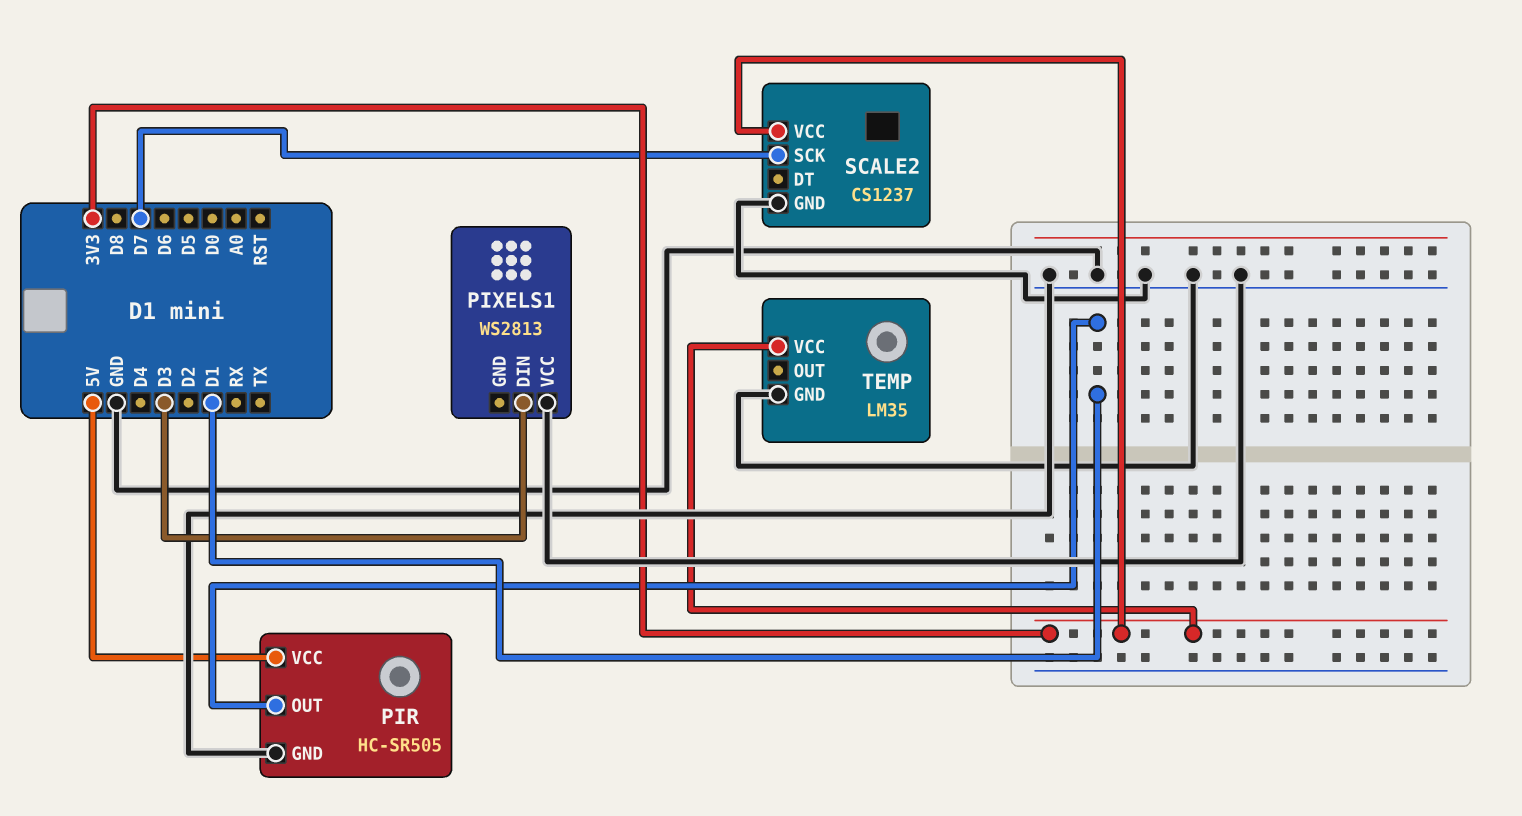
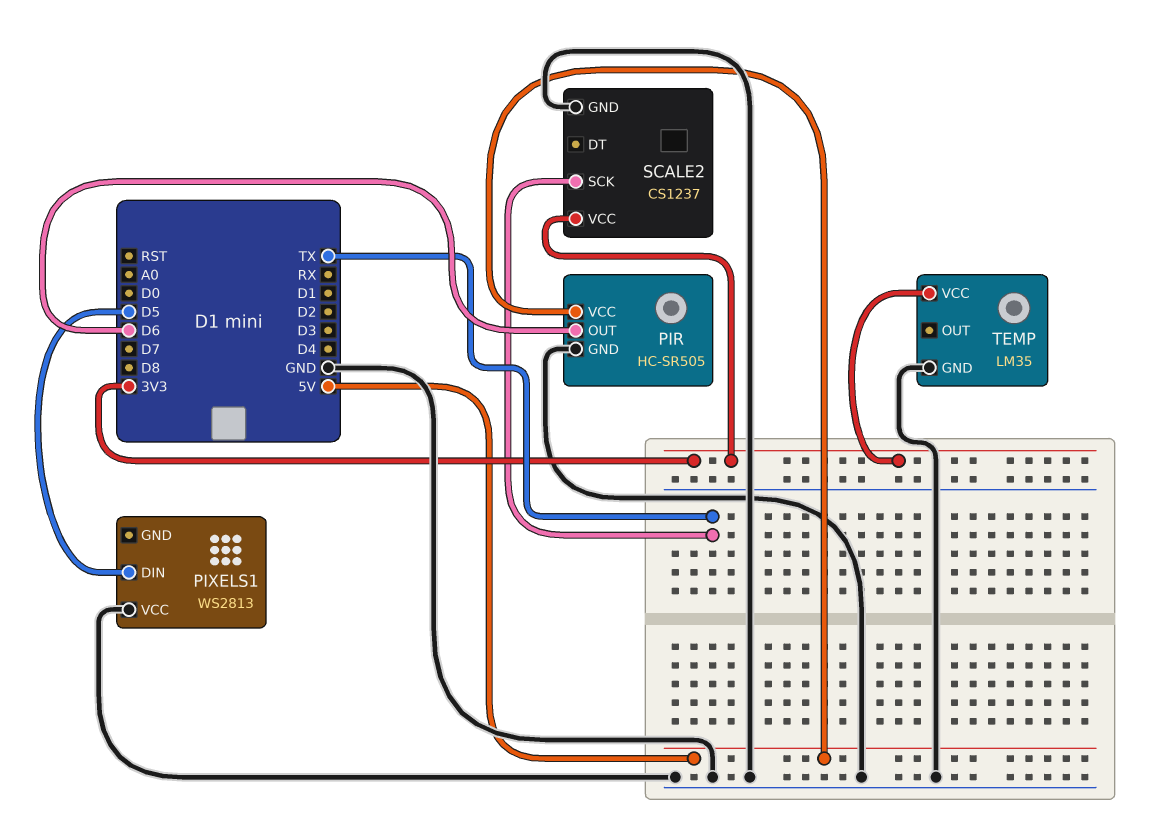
PIR pin OUT: D1 -> D6
PIXELS1 pin DIN: D3 -> D5
SCALE2 pin SCK: D7 -> TX

